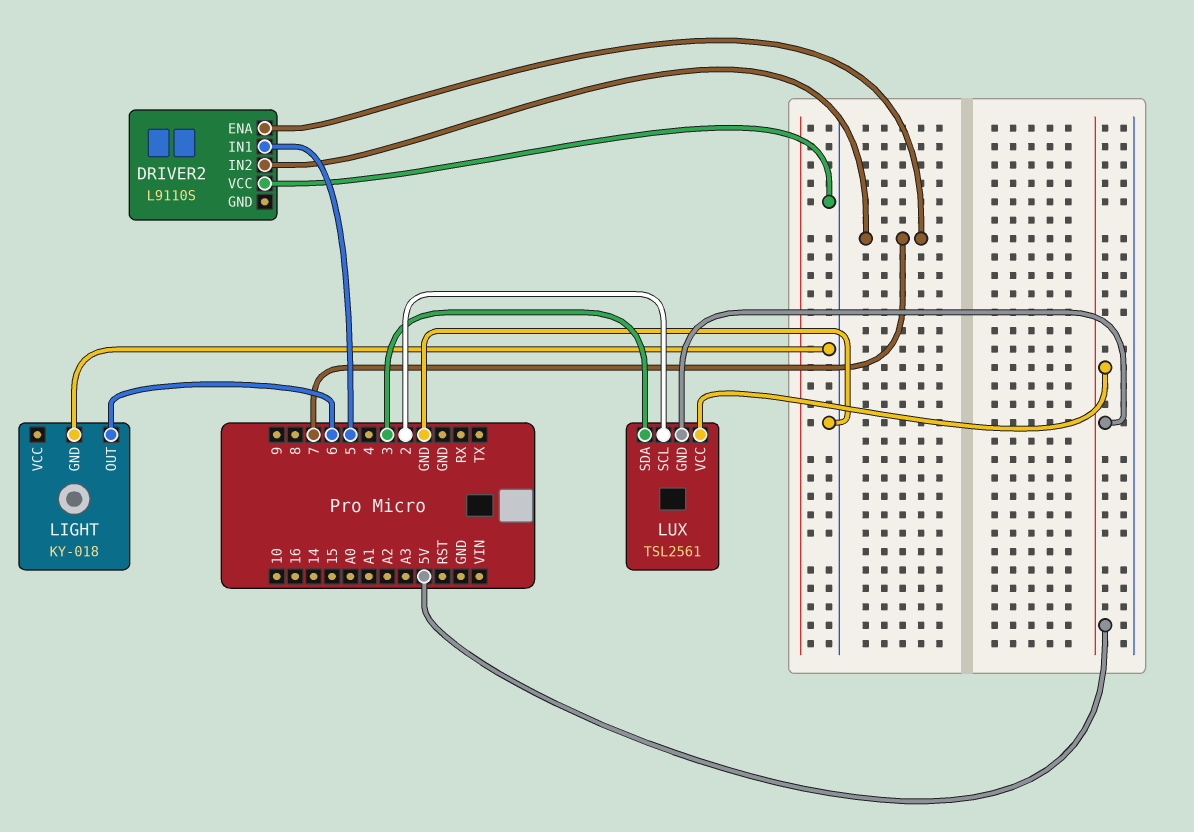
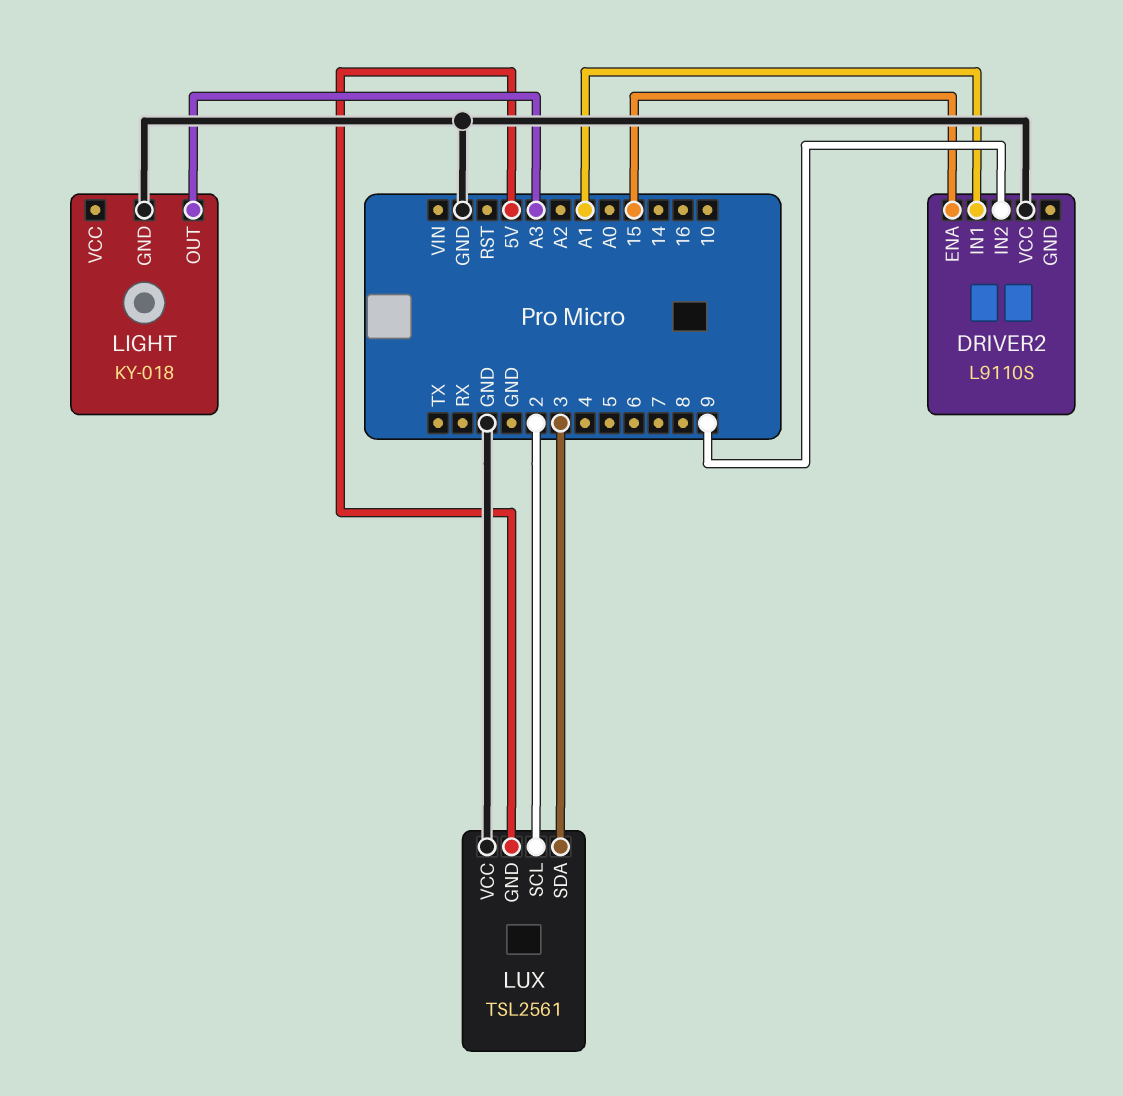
DRIVER2 pin ENA: 7 -> 15
DRIVER2 pin IN1: 5 -> A1
DRIVER2 pin IN2: 7 -> 9
LIGHT pin OUT: 6 -> A3
LUX pin VCC: 5V -> GND

